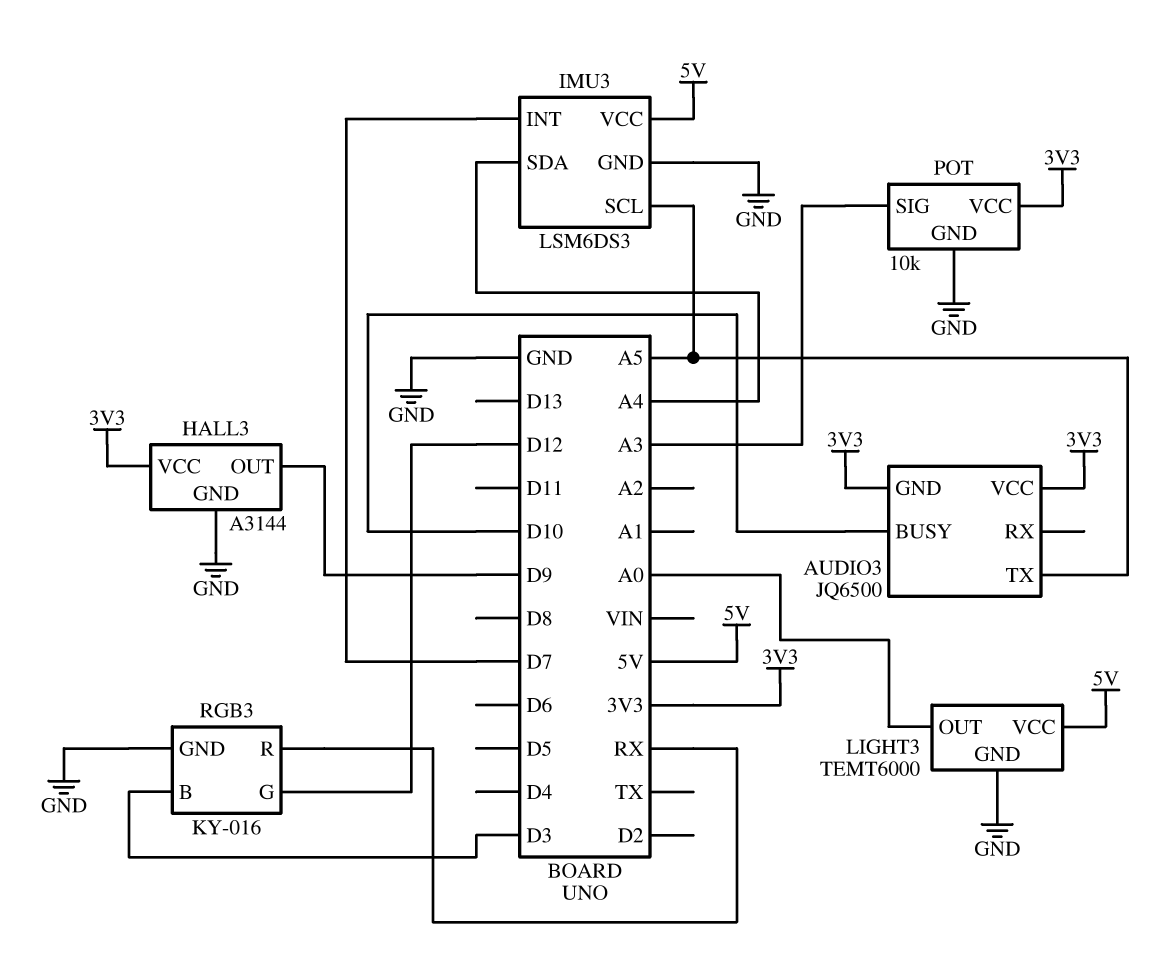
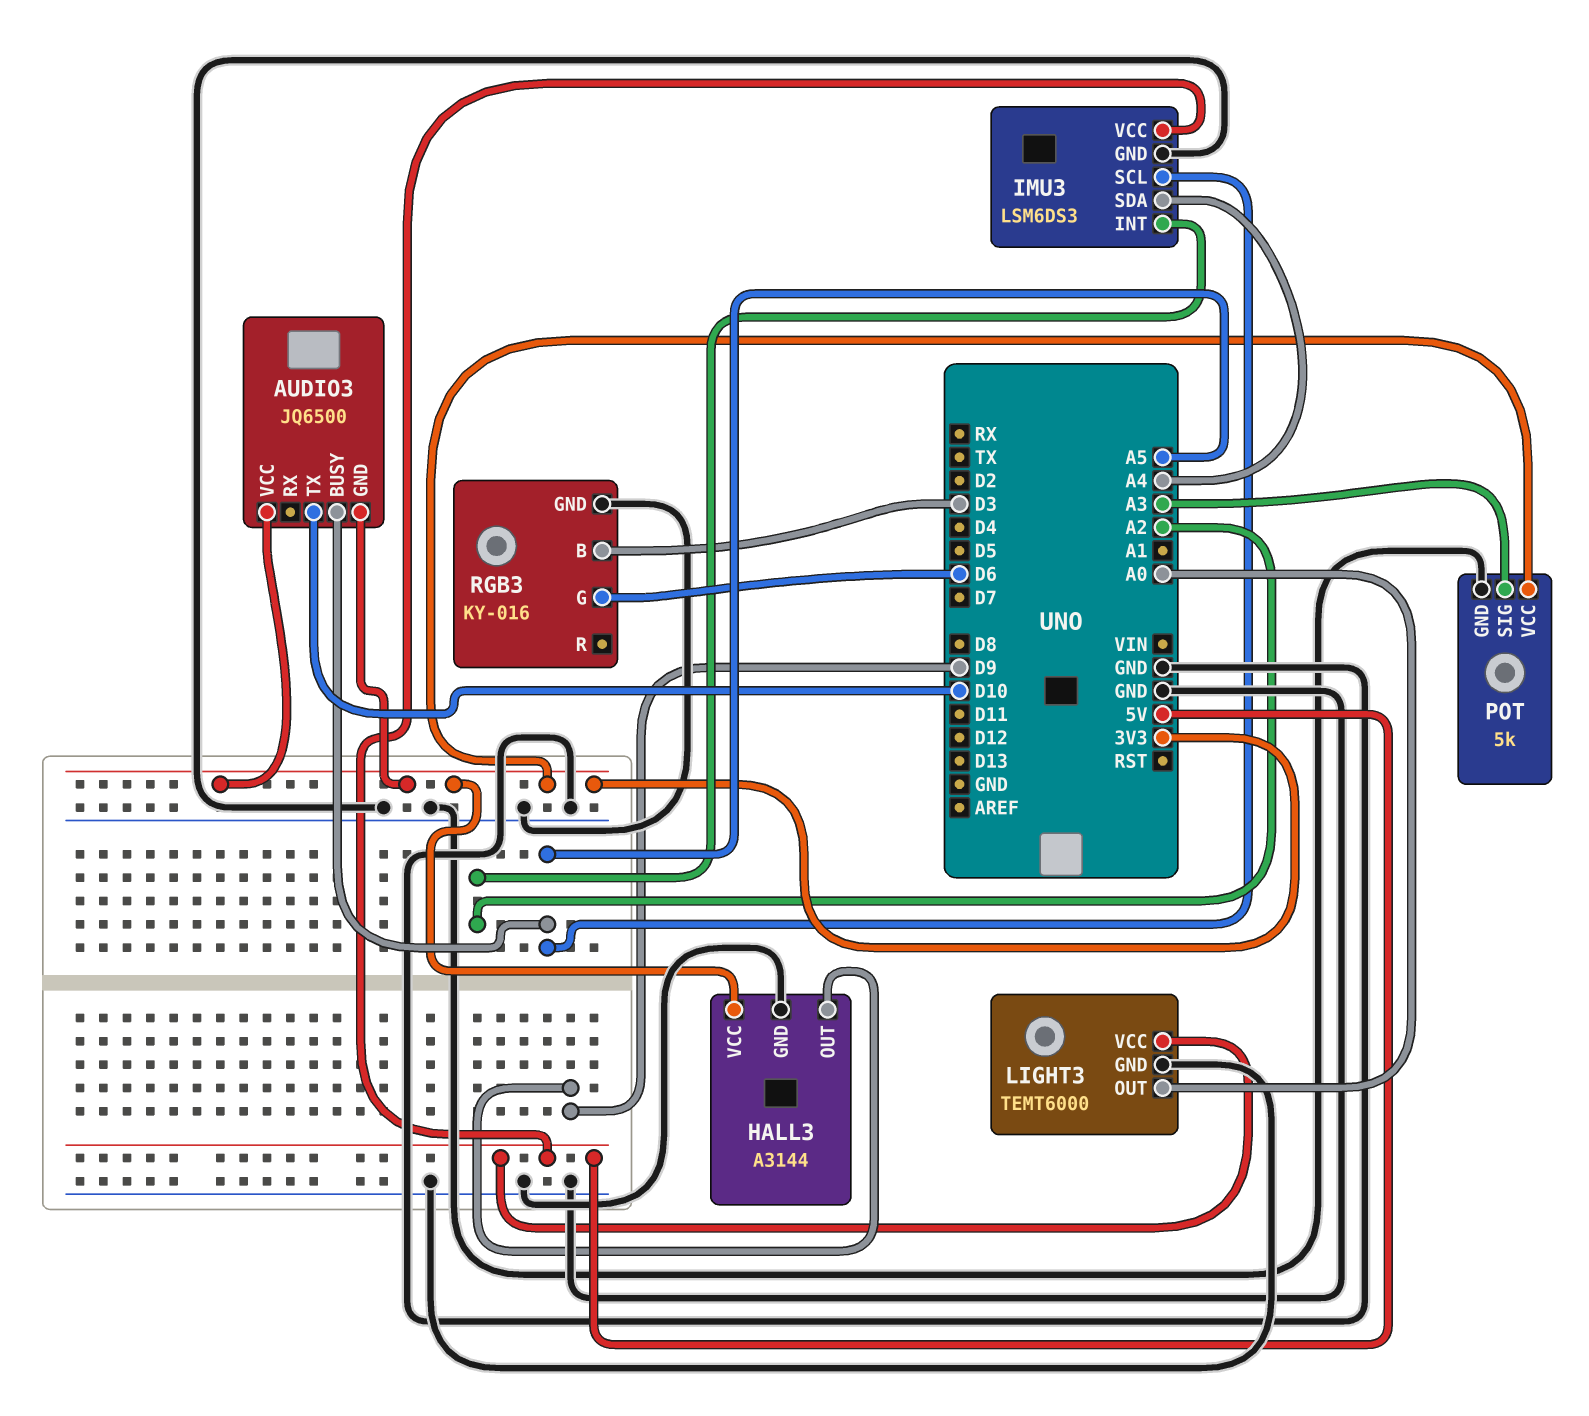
AUDIO3 pin BUSY: D10 -> A5
AUDIO3 pin TX: A5 -> D10
IMU3 pin INT: D7 -> A2
POT: 10k -> 5k
RGB3 pin G: D12 -> D6
RGB3 pin R: RX -> none

